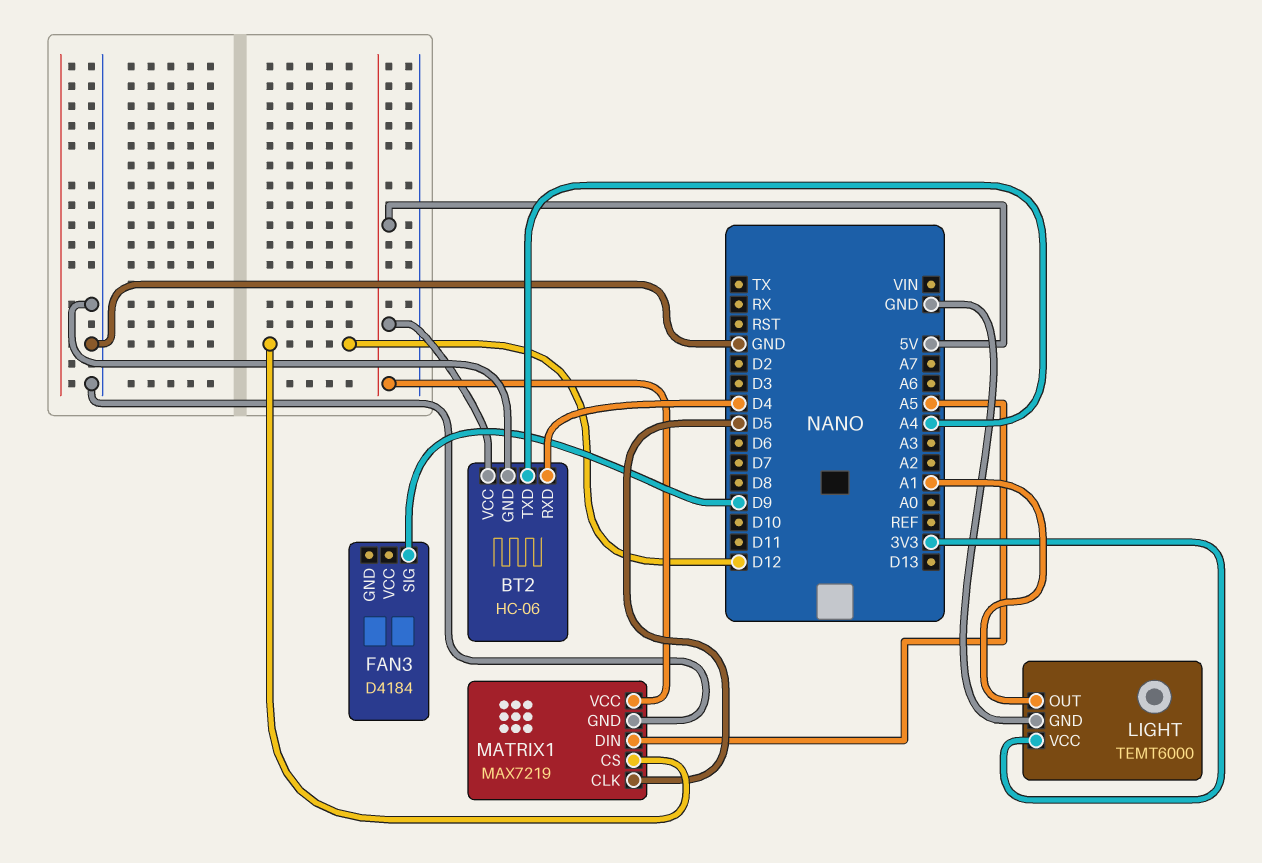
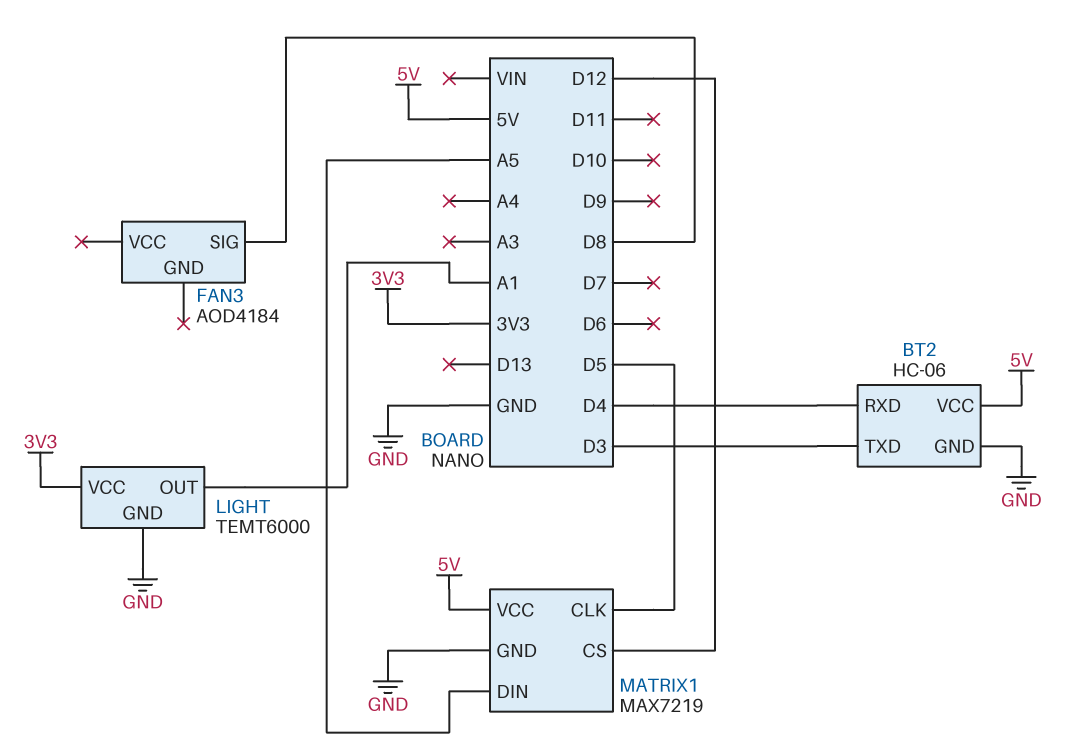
BT2 pin TXD: A4 -> D3
FAN3: D4184 -> AOD4184
FAN3 pin SIG: D9 -> D8

